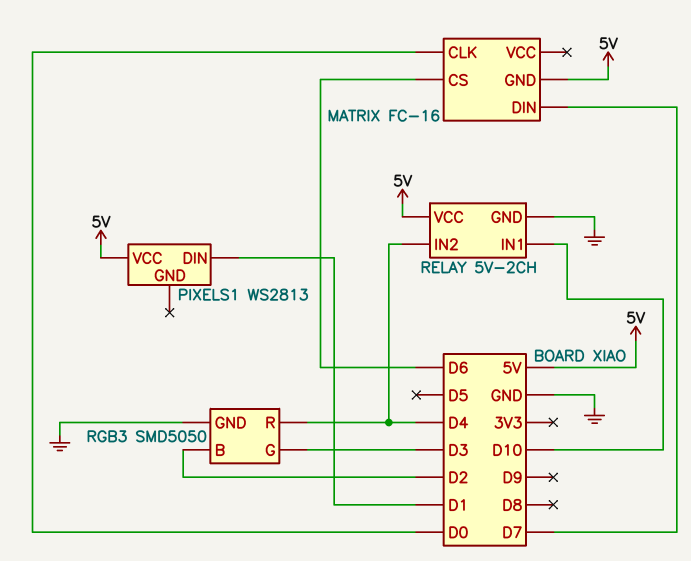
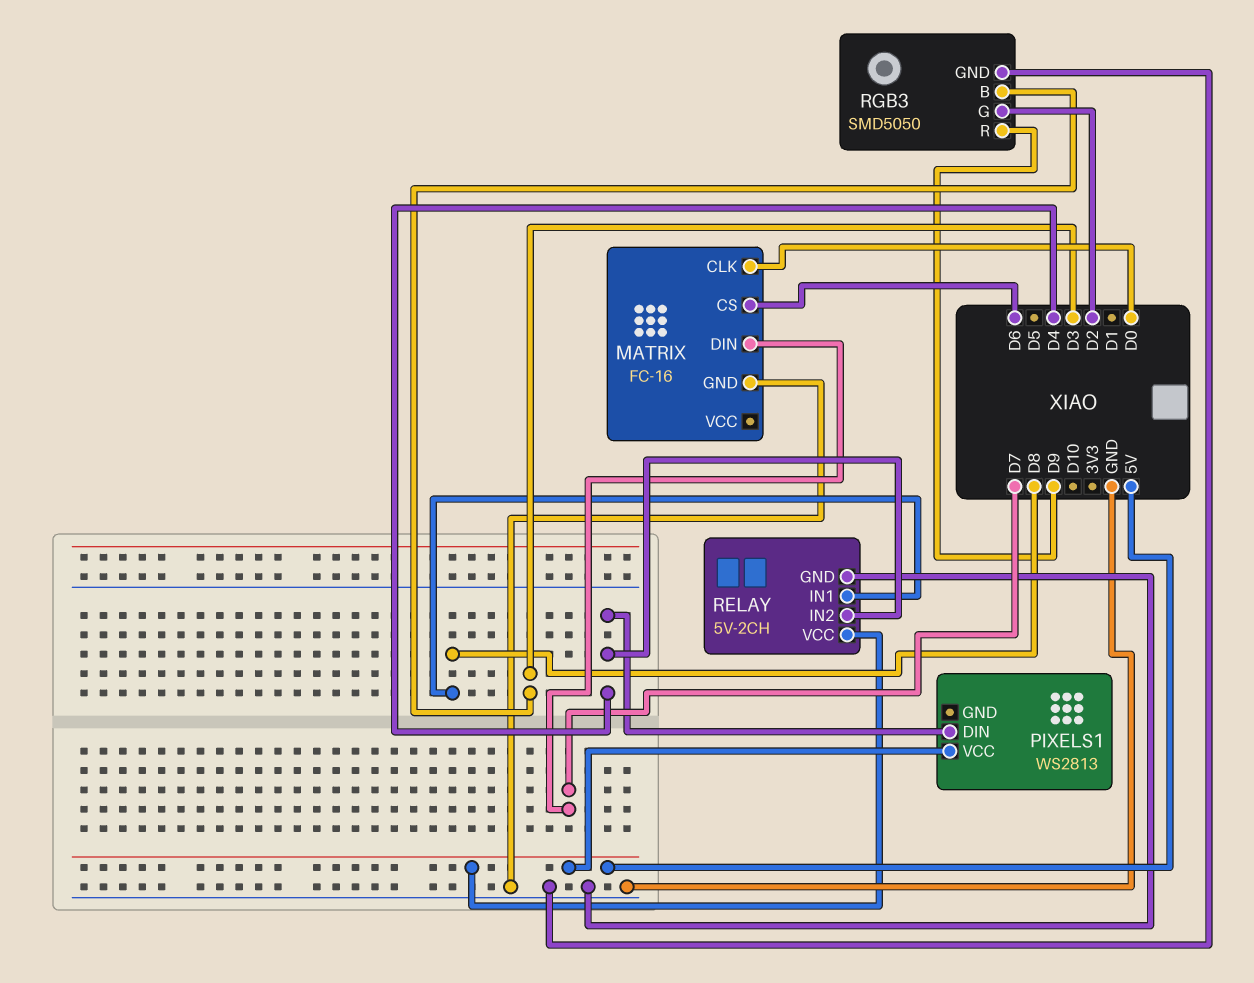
MATRIX pin GND: 5V -> GND
PIXELS1 pin DIN: D1 -> D4
RELAY pin IN1: D10 -> D8
RGB3 pin B: D2 -> D3
RGB3 pin G: D3 -> D2
RGB3 pin R: D4 -> D9

